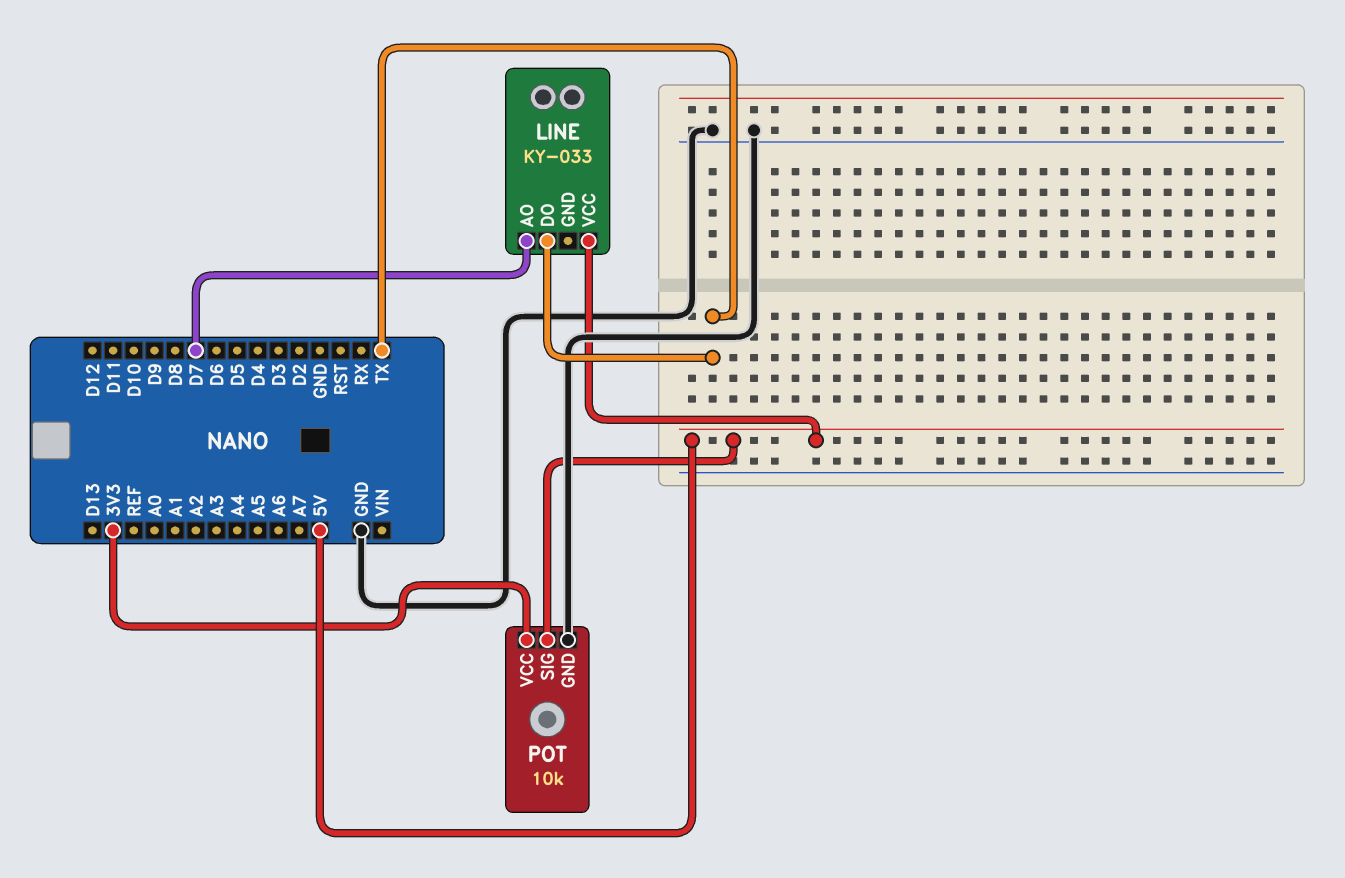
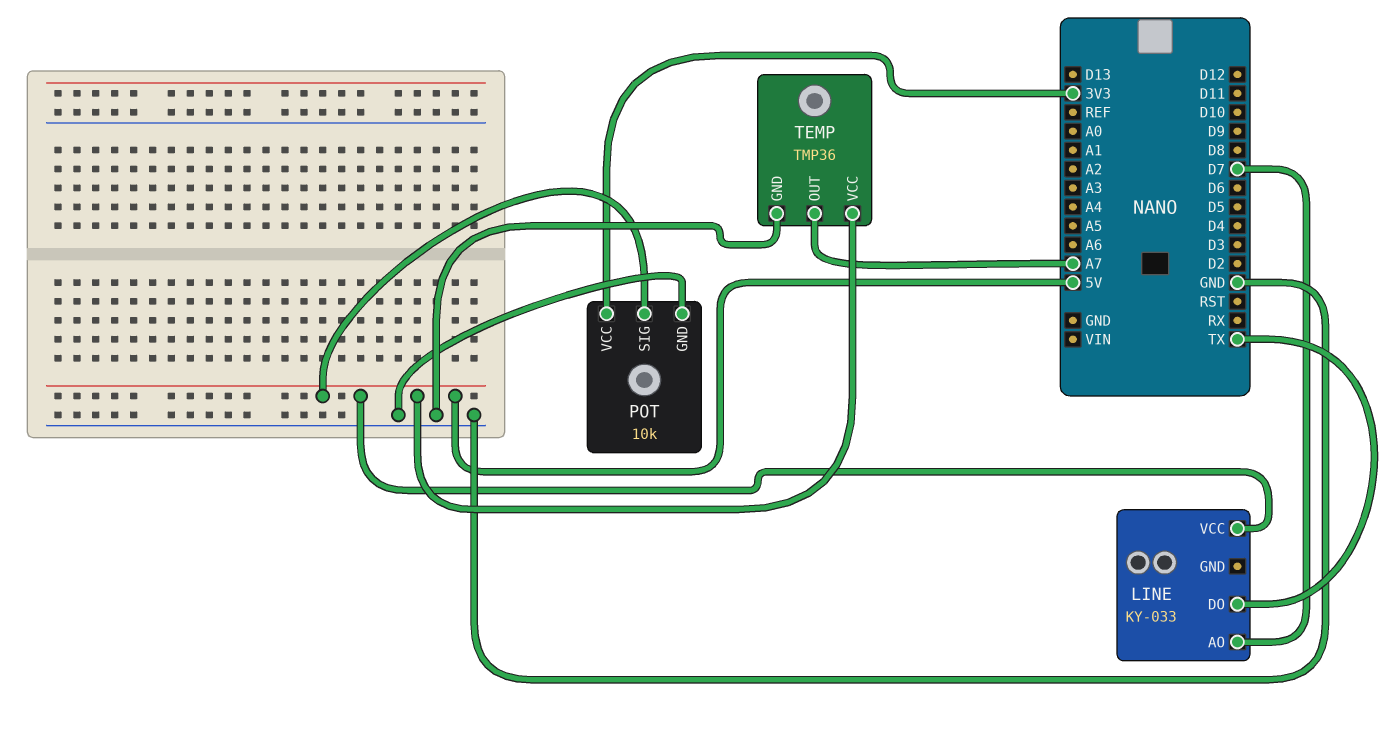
TEMP: none -> TMP36
TEMP pin GND: none -> GND
TEMP pin OUT: none -> A7
TEMP pin VCC: none -> 5V

